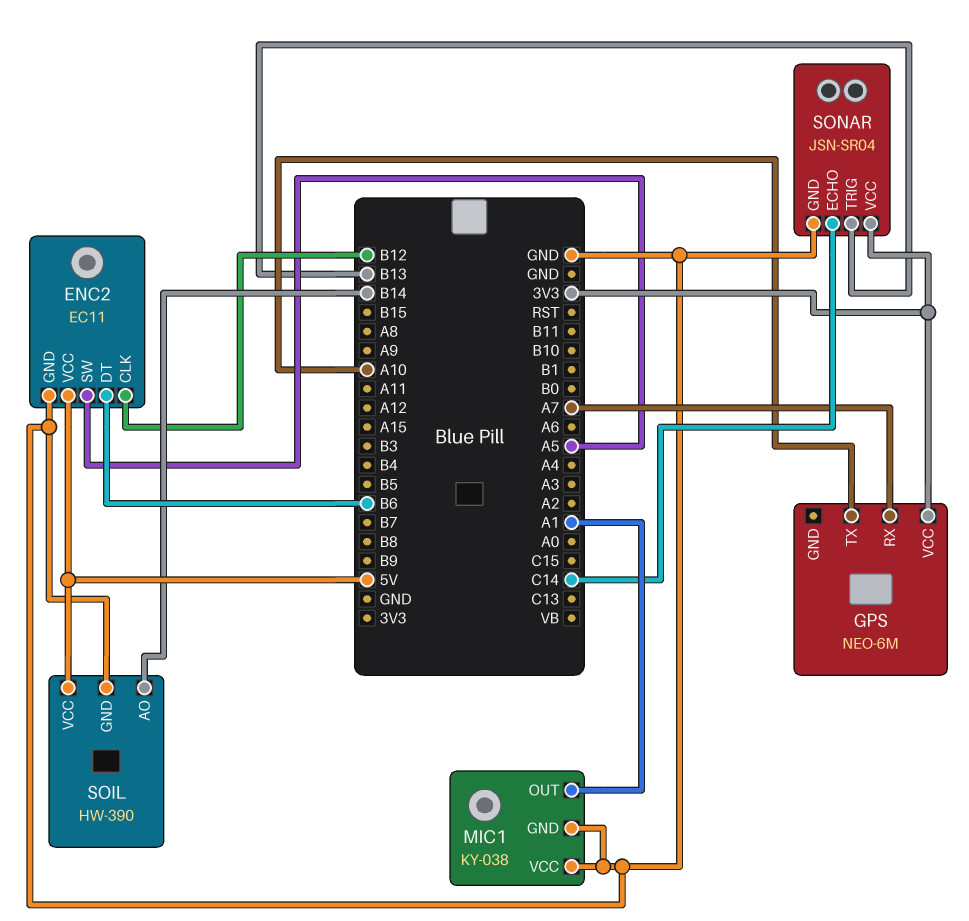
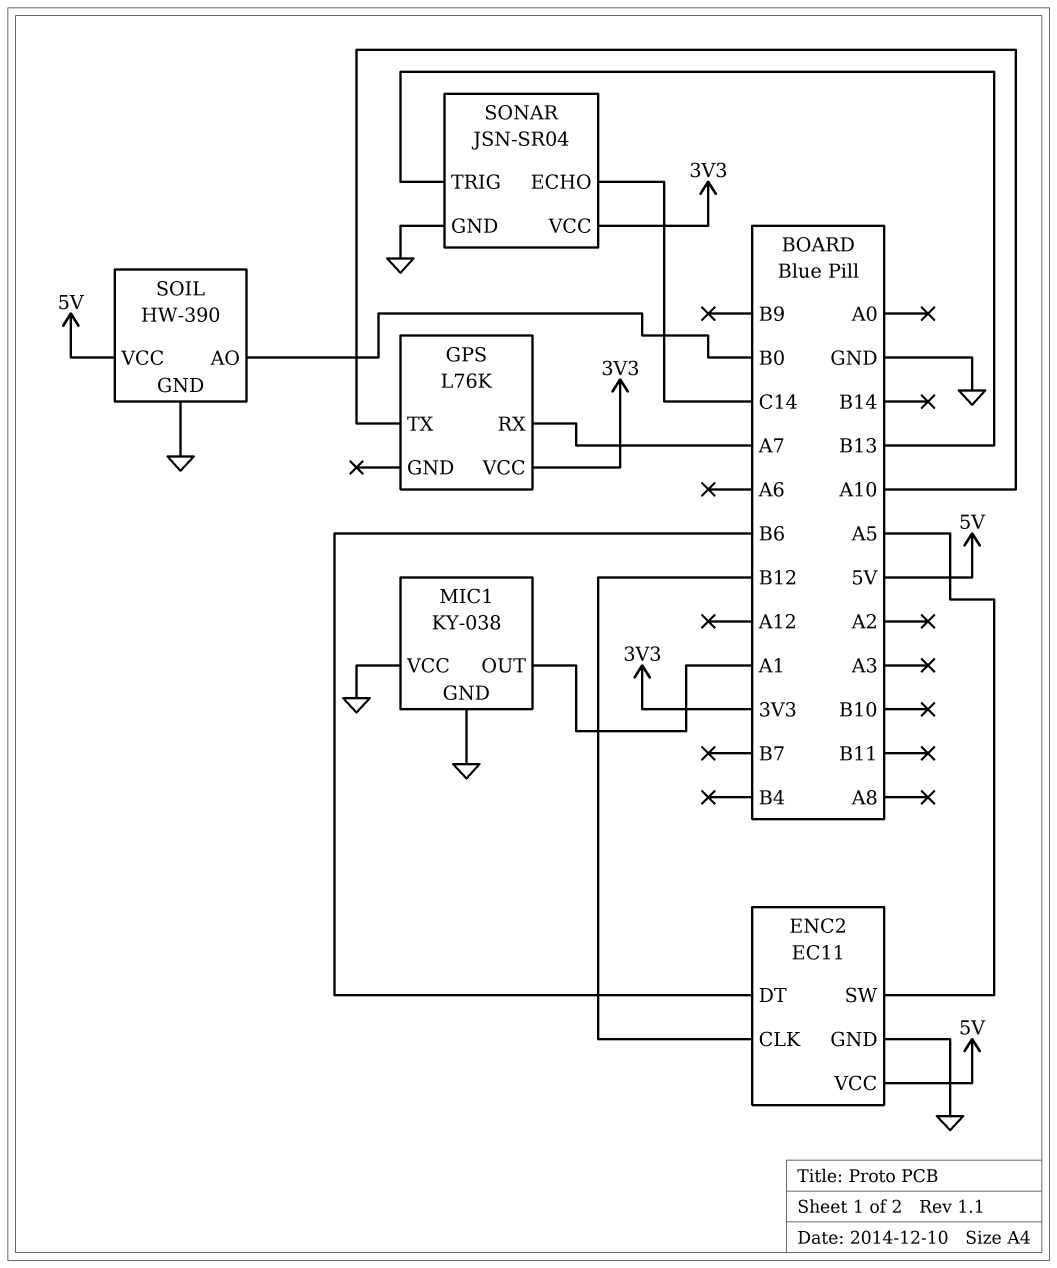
GPS: NEO-6M -> L76K
SOIL pin AO: B14 -> B0

